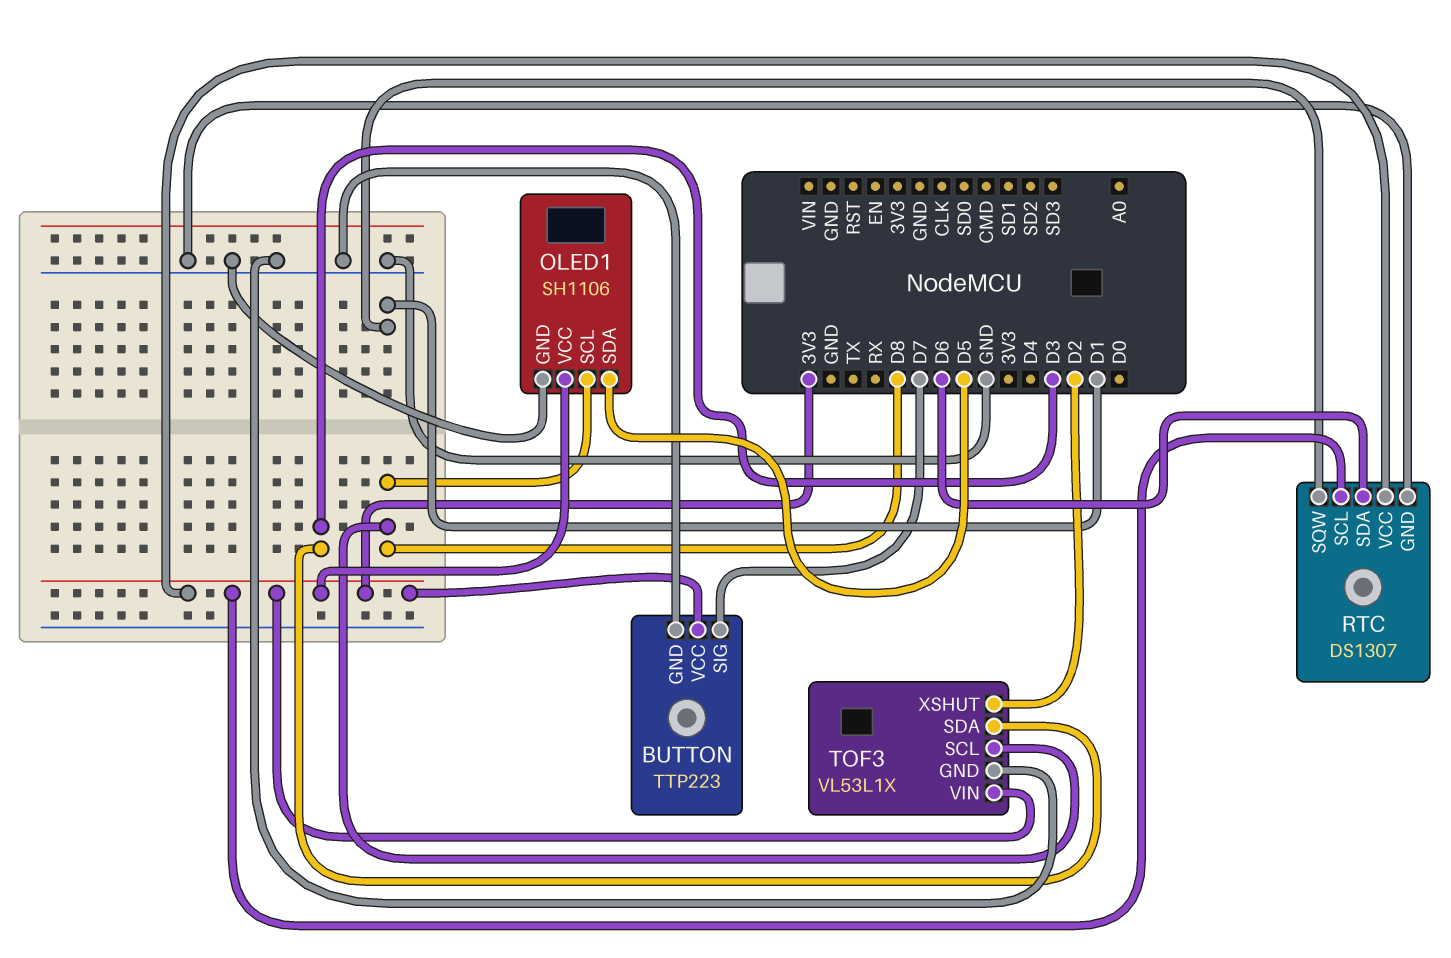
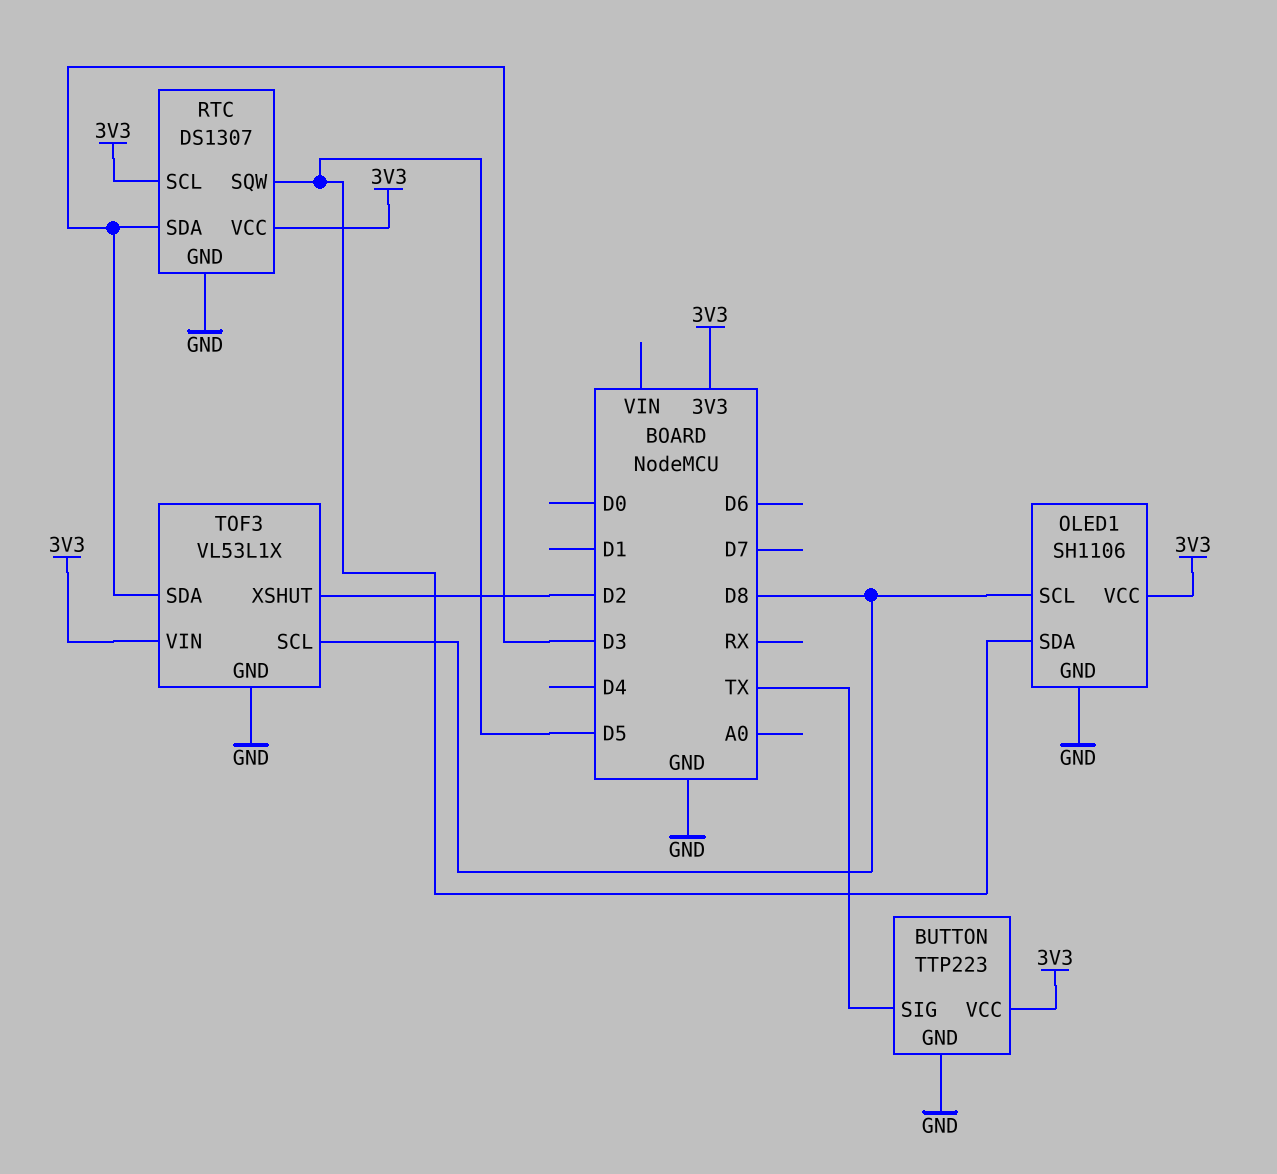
BUTTON pin SIG: D7 -> TX
RTC pin SDA: D6 -> D3
RTC pin SQW: D1 -> D5

